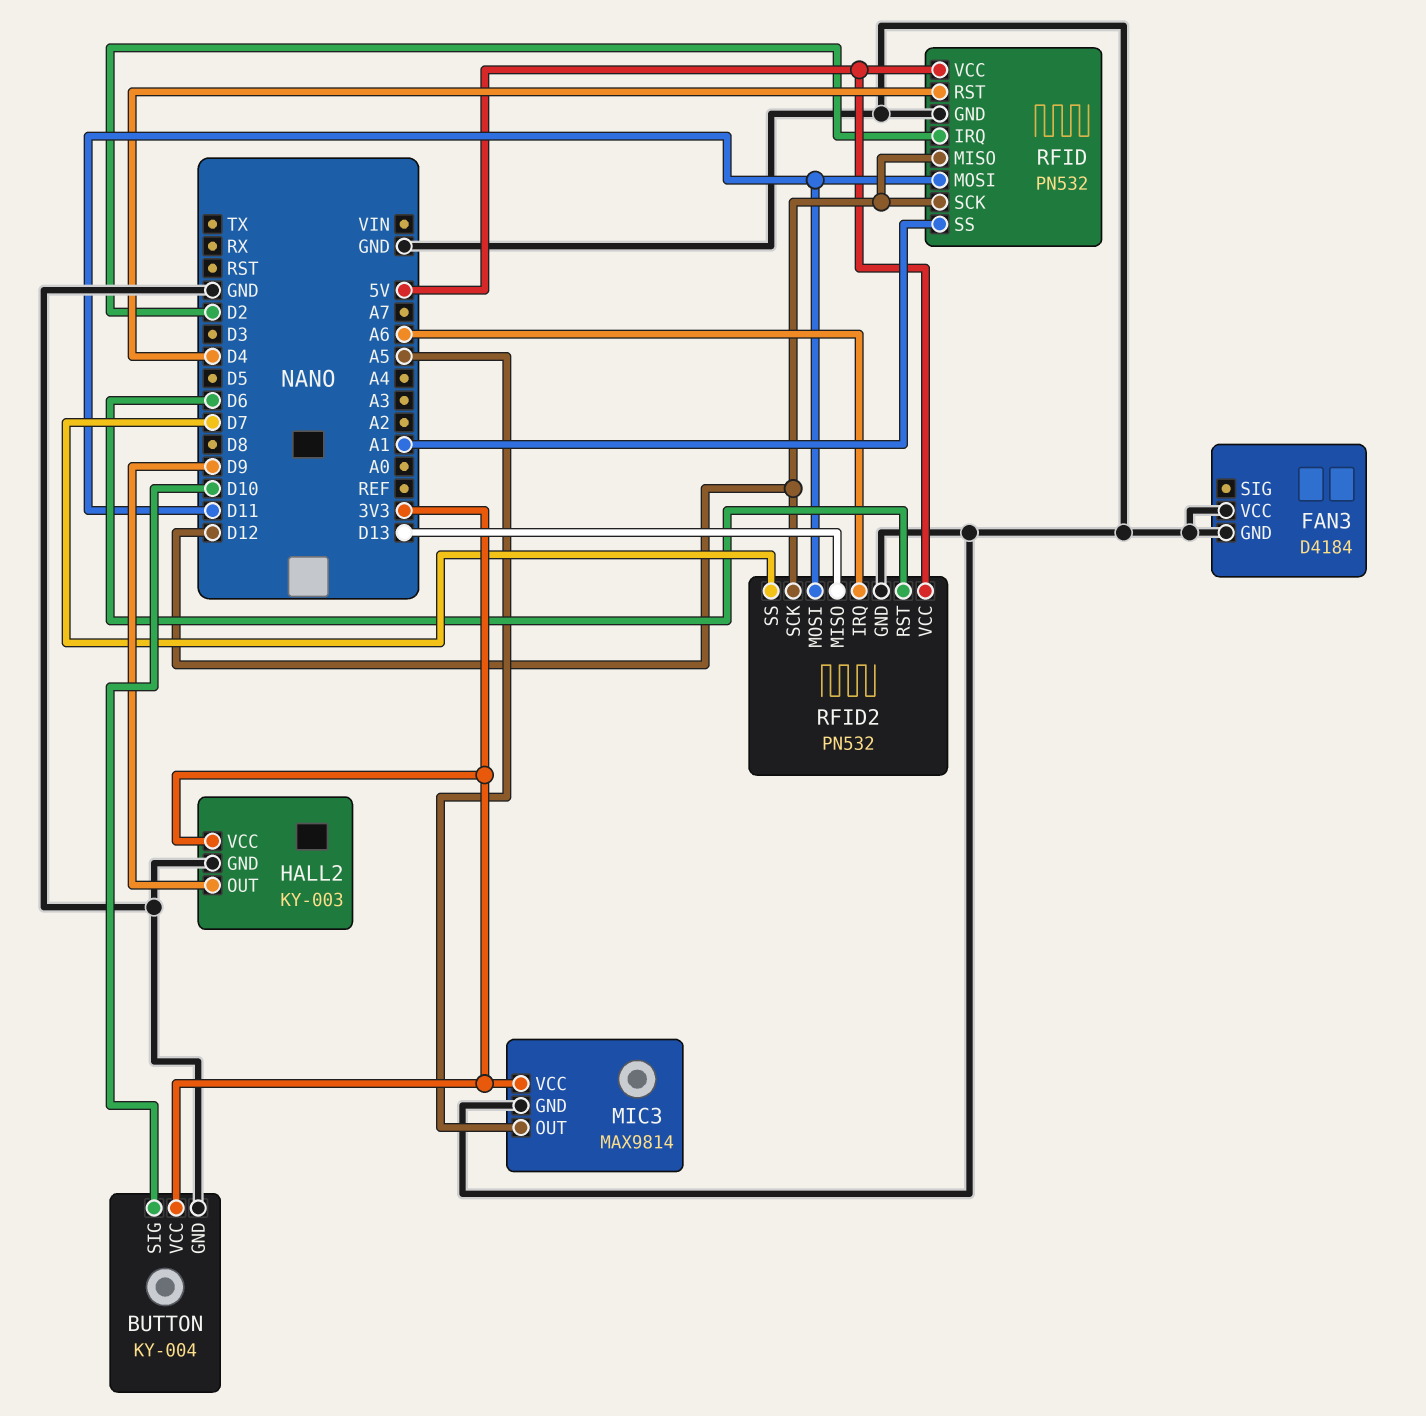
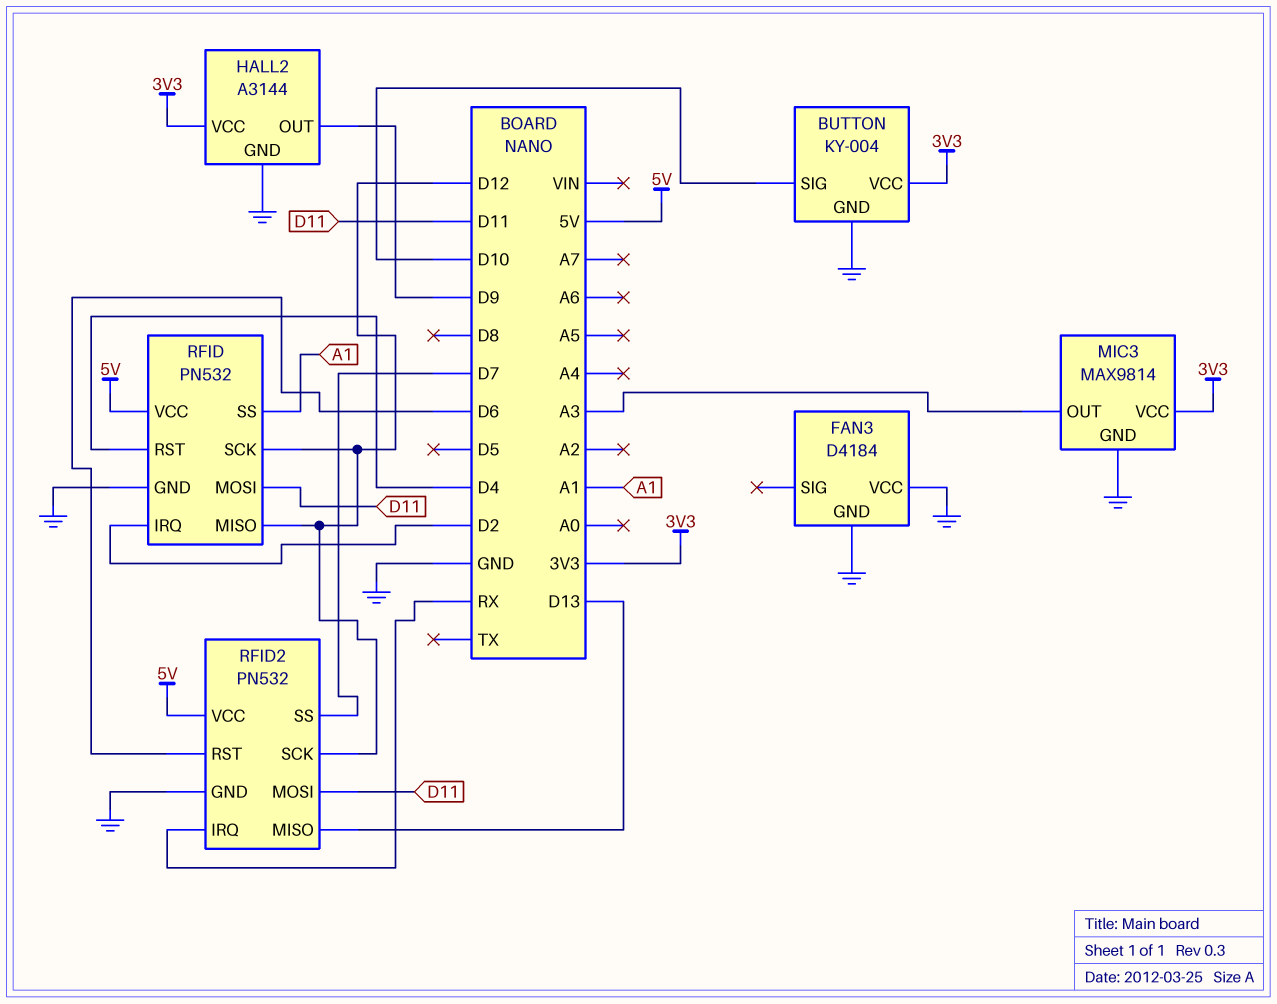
HALL2: KY-003 -> A3144
MIC3 pin OUT: A5 -> A3
RFID2 pin IRQ: A6 -> RX

